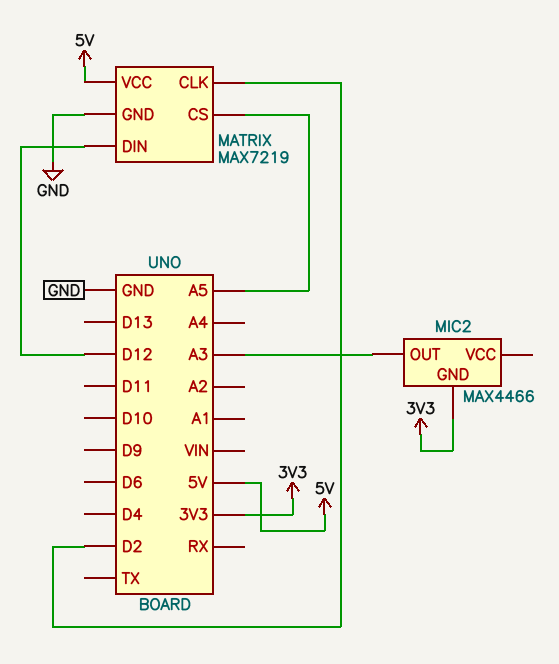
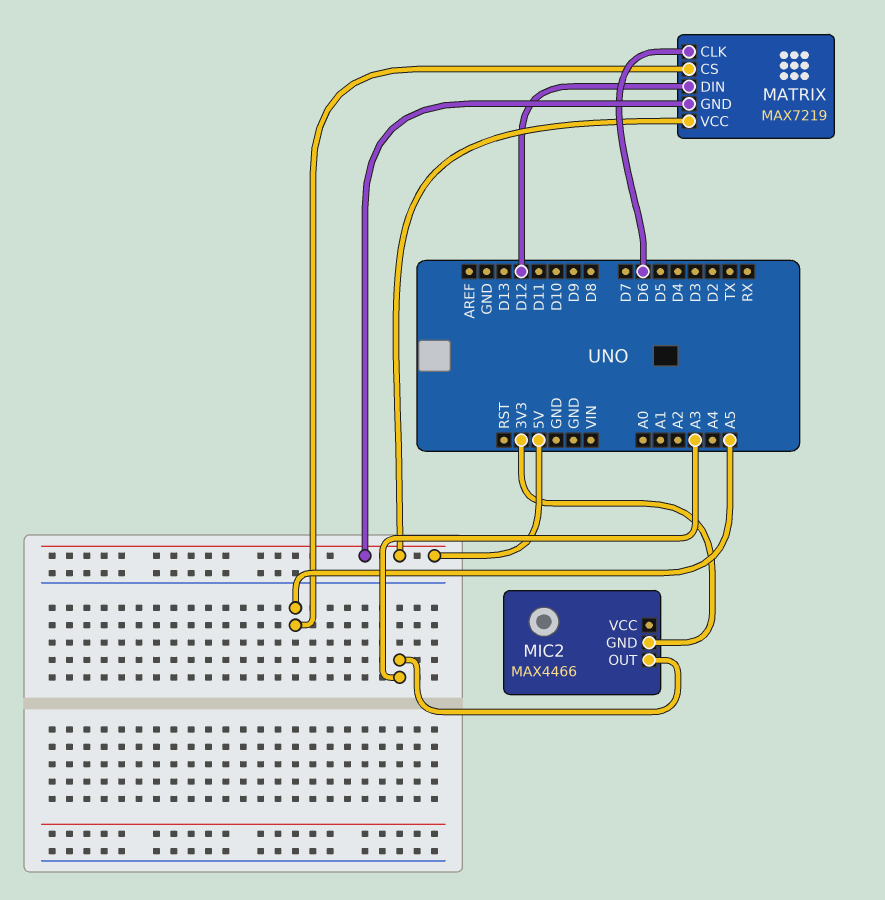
MATRIX pin CLK: D2 -> D6
MATRIX pin GND: GND -> 5V

